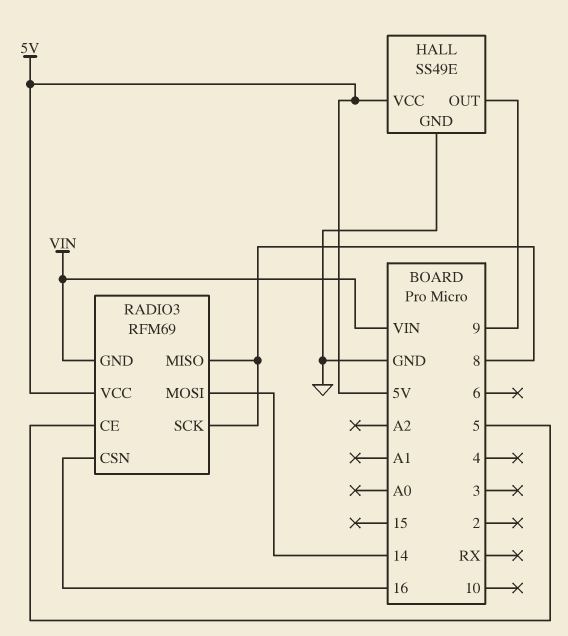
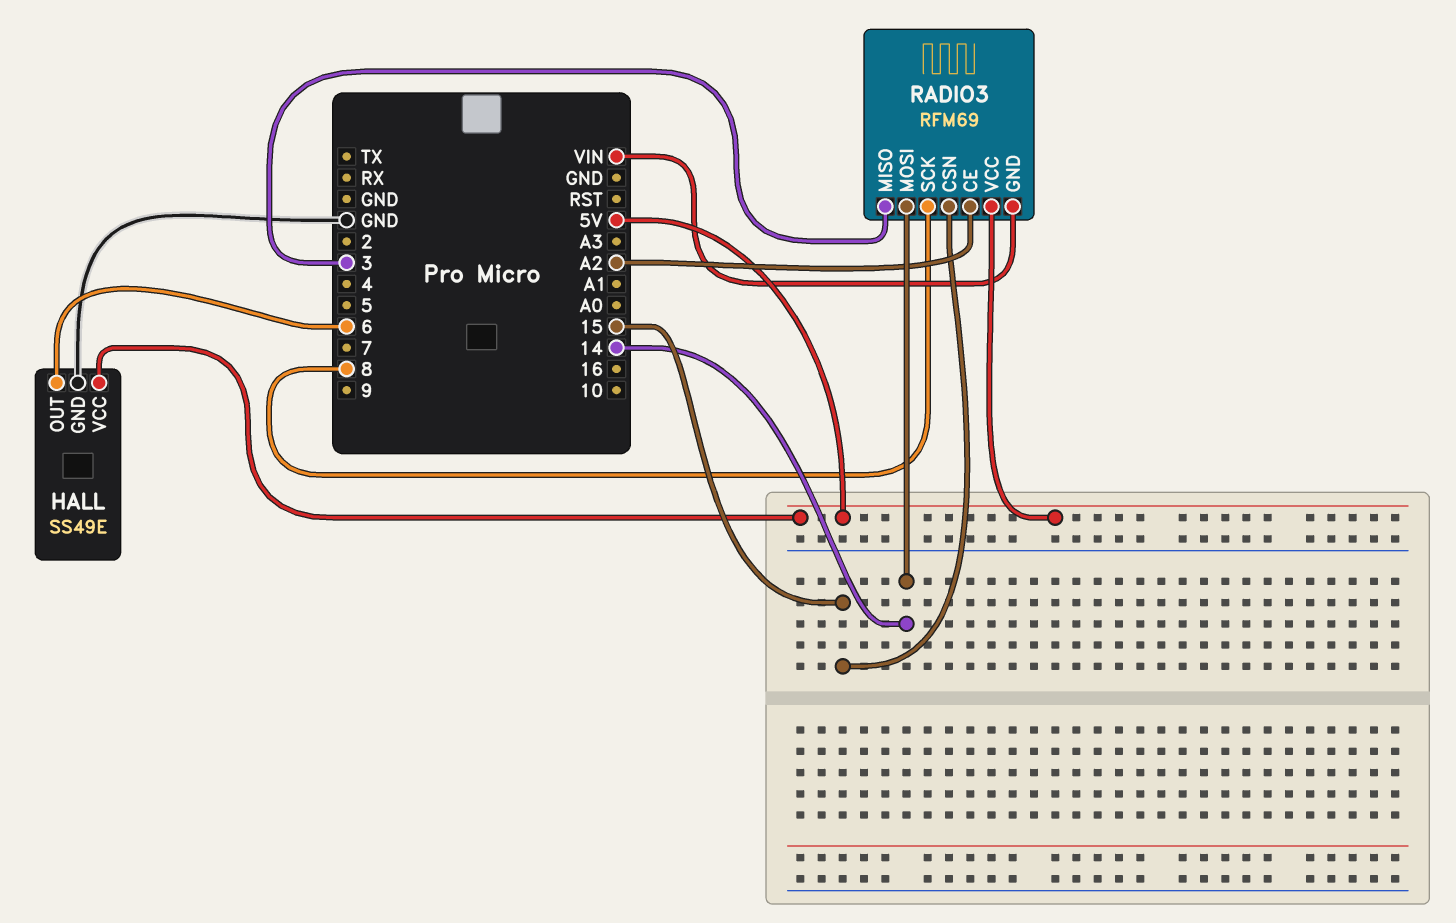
HALL pin OUT: 9 -> 6
RADIO3 pin CE: 5 -> A2
RADIO3 pin CSN: 16 -> 15
RADIO3 pin MISO: 8 -> 3

